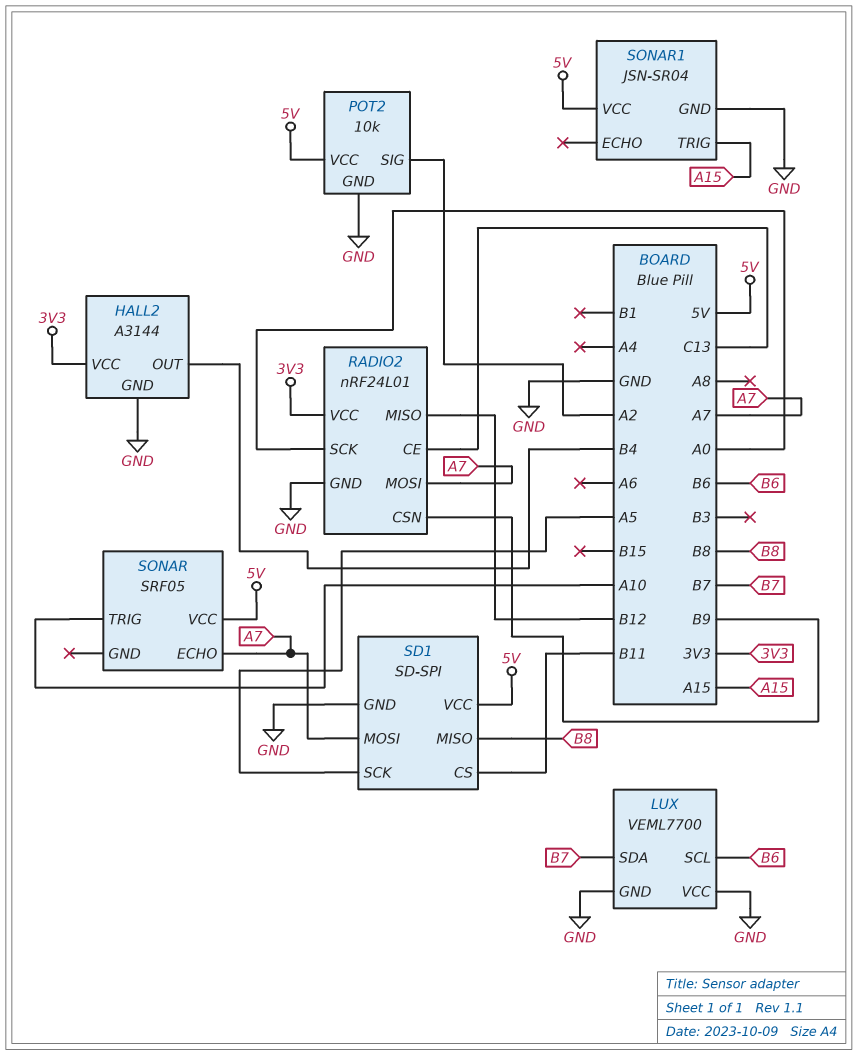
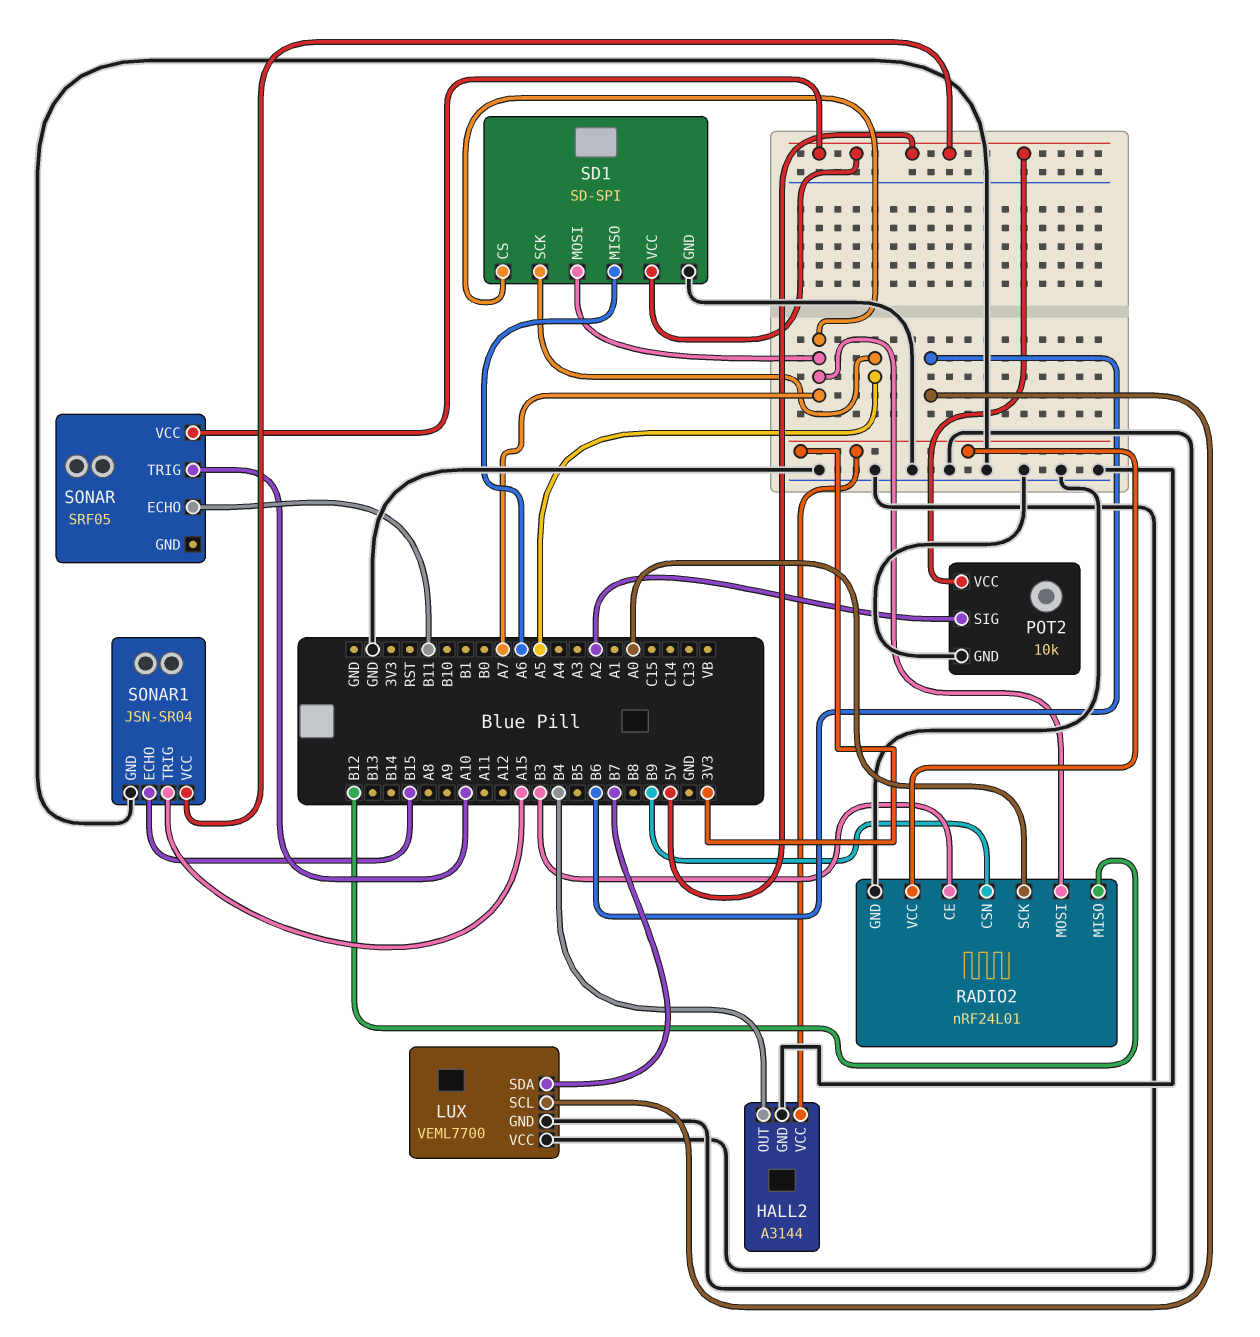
RADIO2 pin CE: C13 -> B3
SD1 pin CS: B11 -> A7
SD1 pin MISO: B8 -> A6
SONAR pin ECHO: A7 -> B11
SONAR1 pin ECHO: none -> B15

